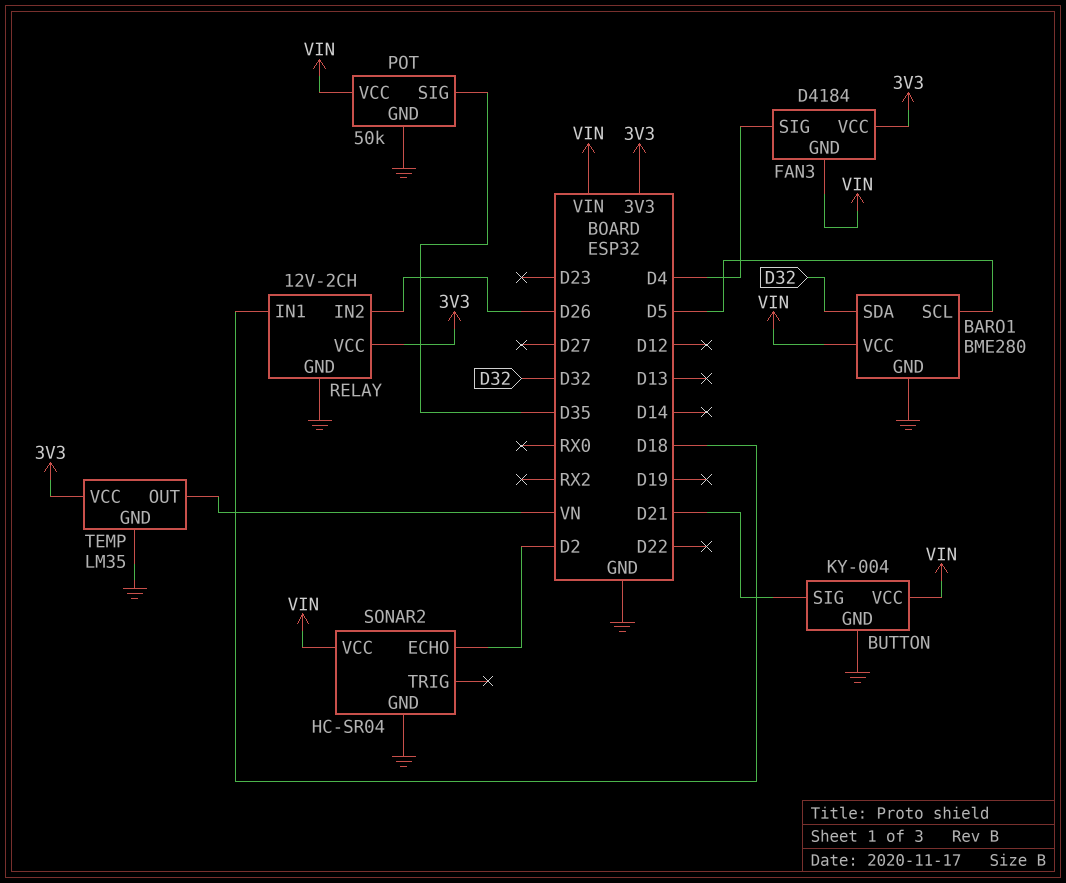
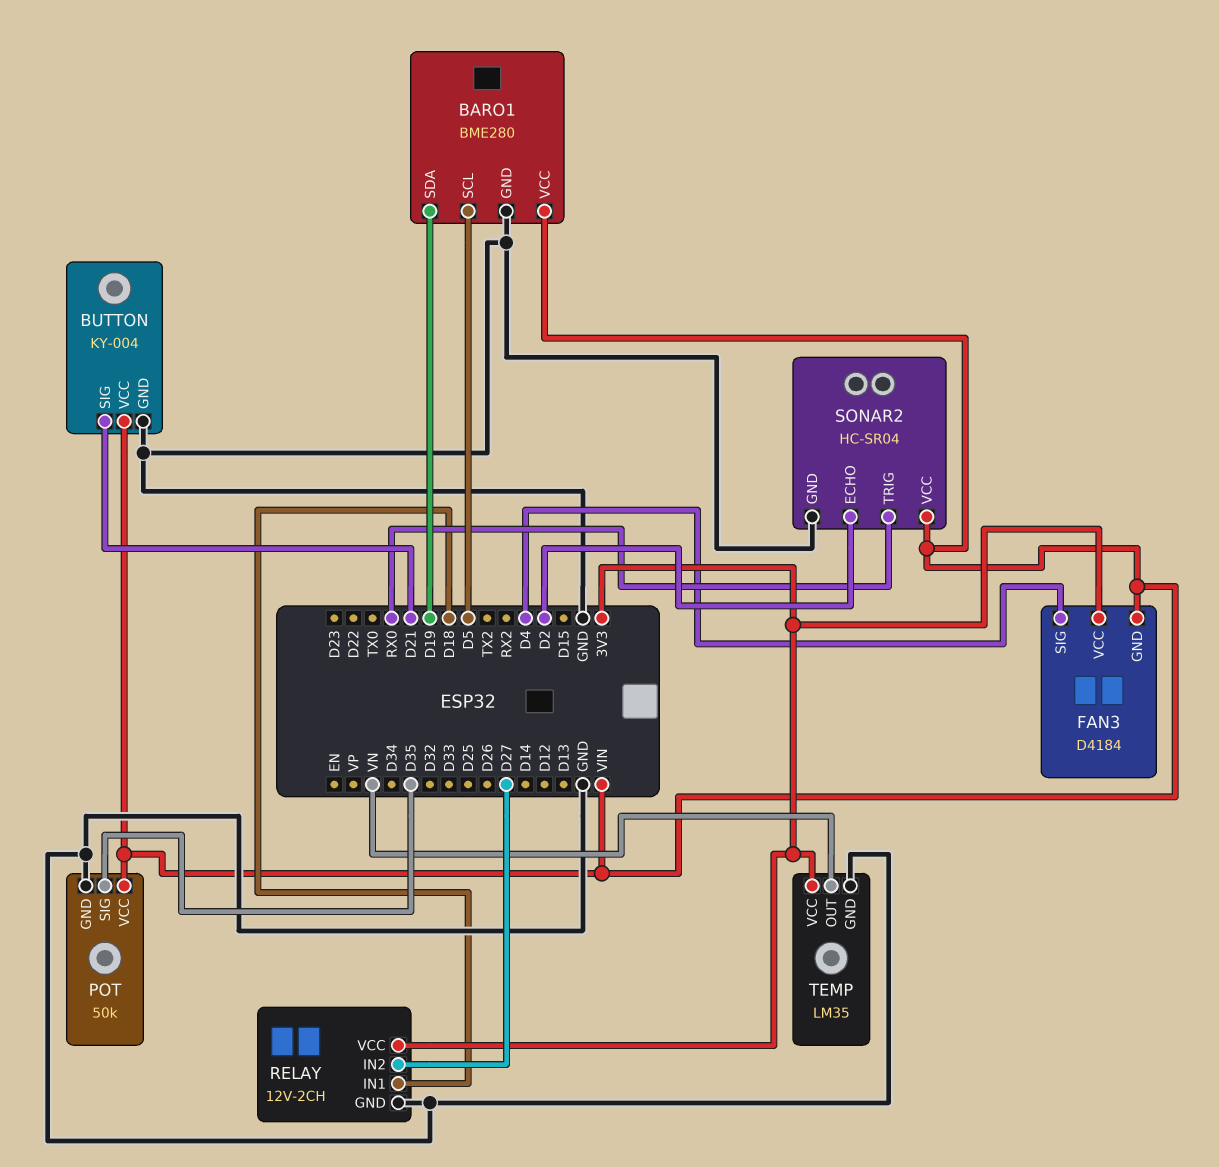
BARO1 pin SDA: D32 -> D19
RELAY pin IN2: D26 -> D27
SONAR2 pin TRIG: none -> RX0

